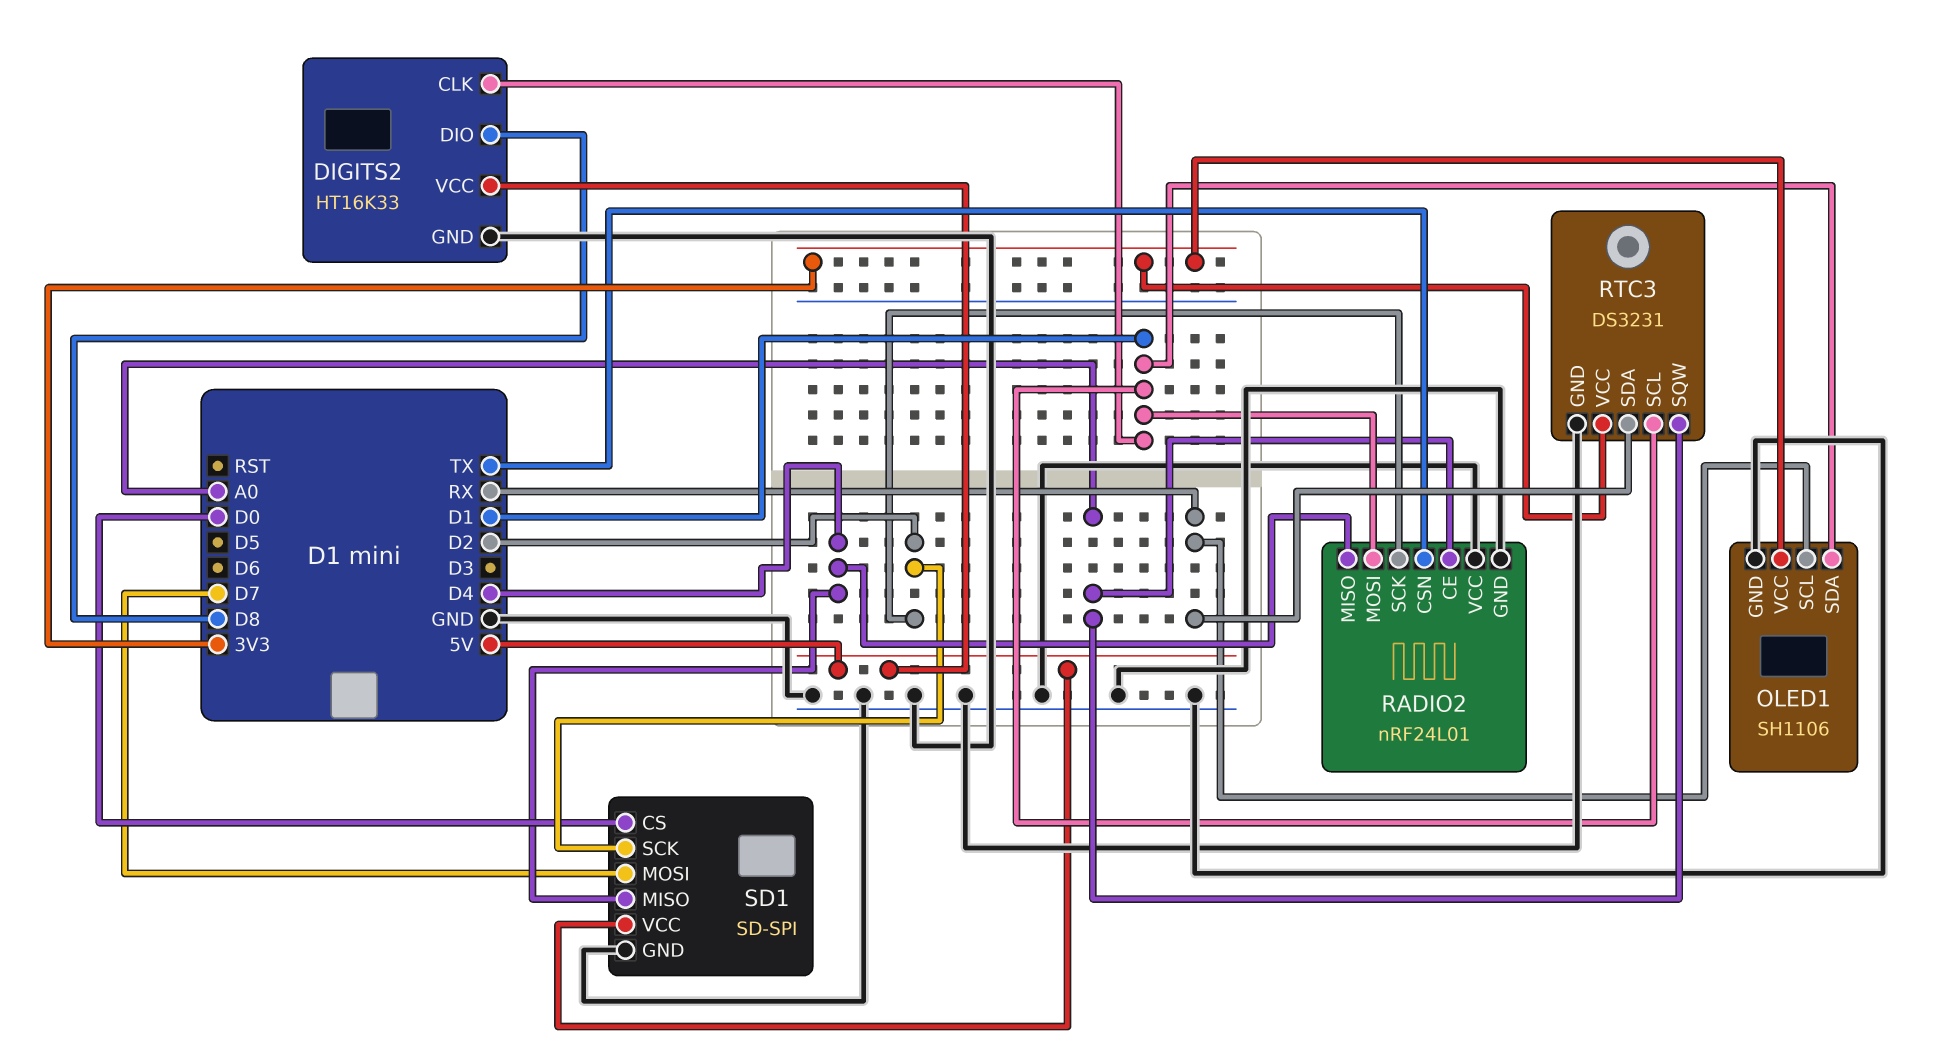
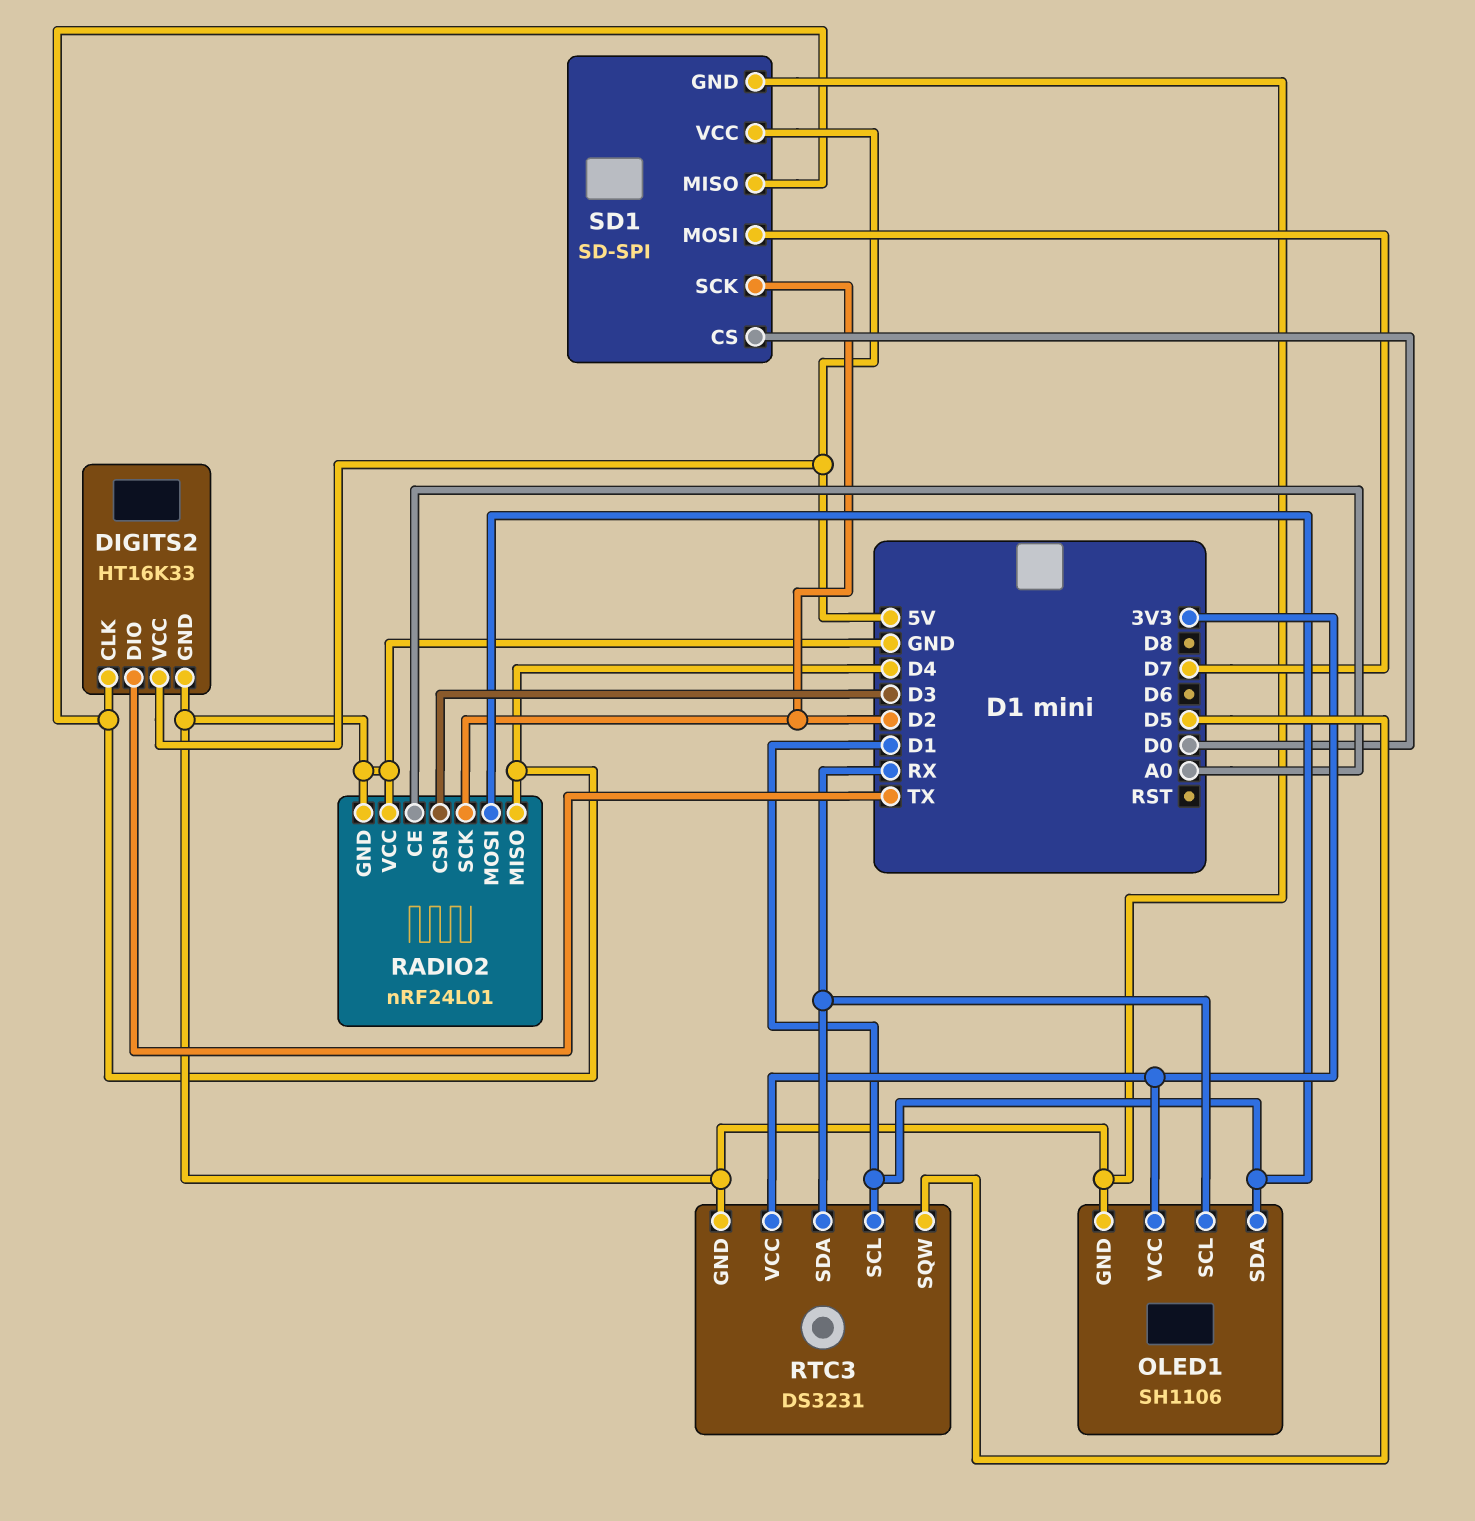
DIGITS2 pin CLK: D1 -> D4
DIGITS2 pin DIO: D8 -> TX
RADIO2 pin CSN: TX -> D3
RTC3 pin SQW: A0 -> D5

